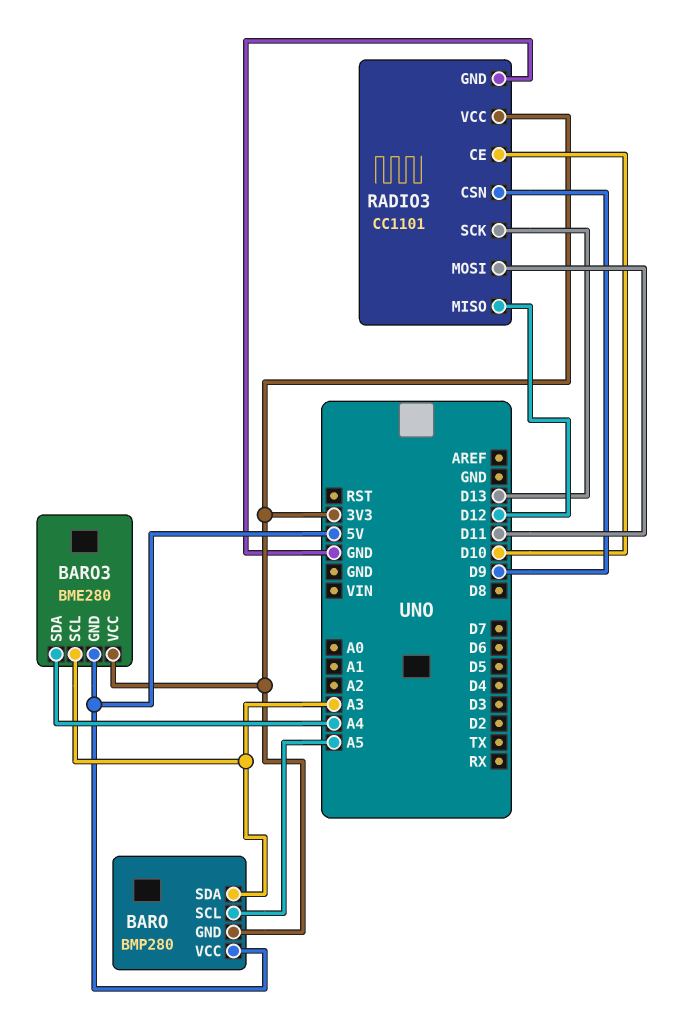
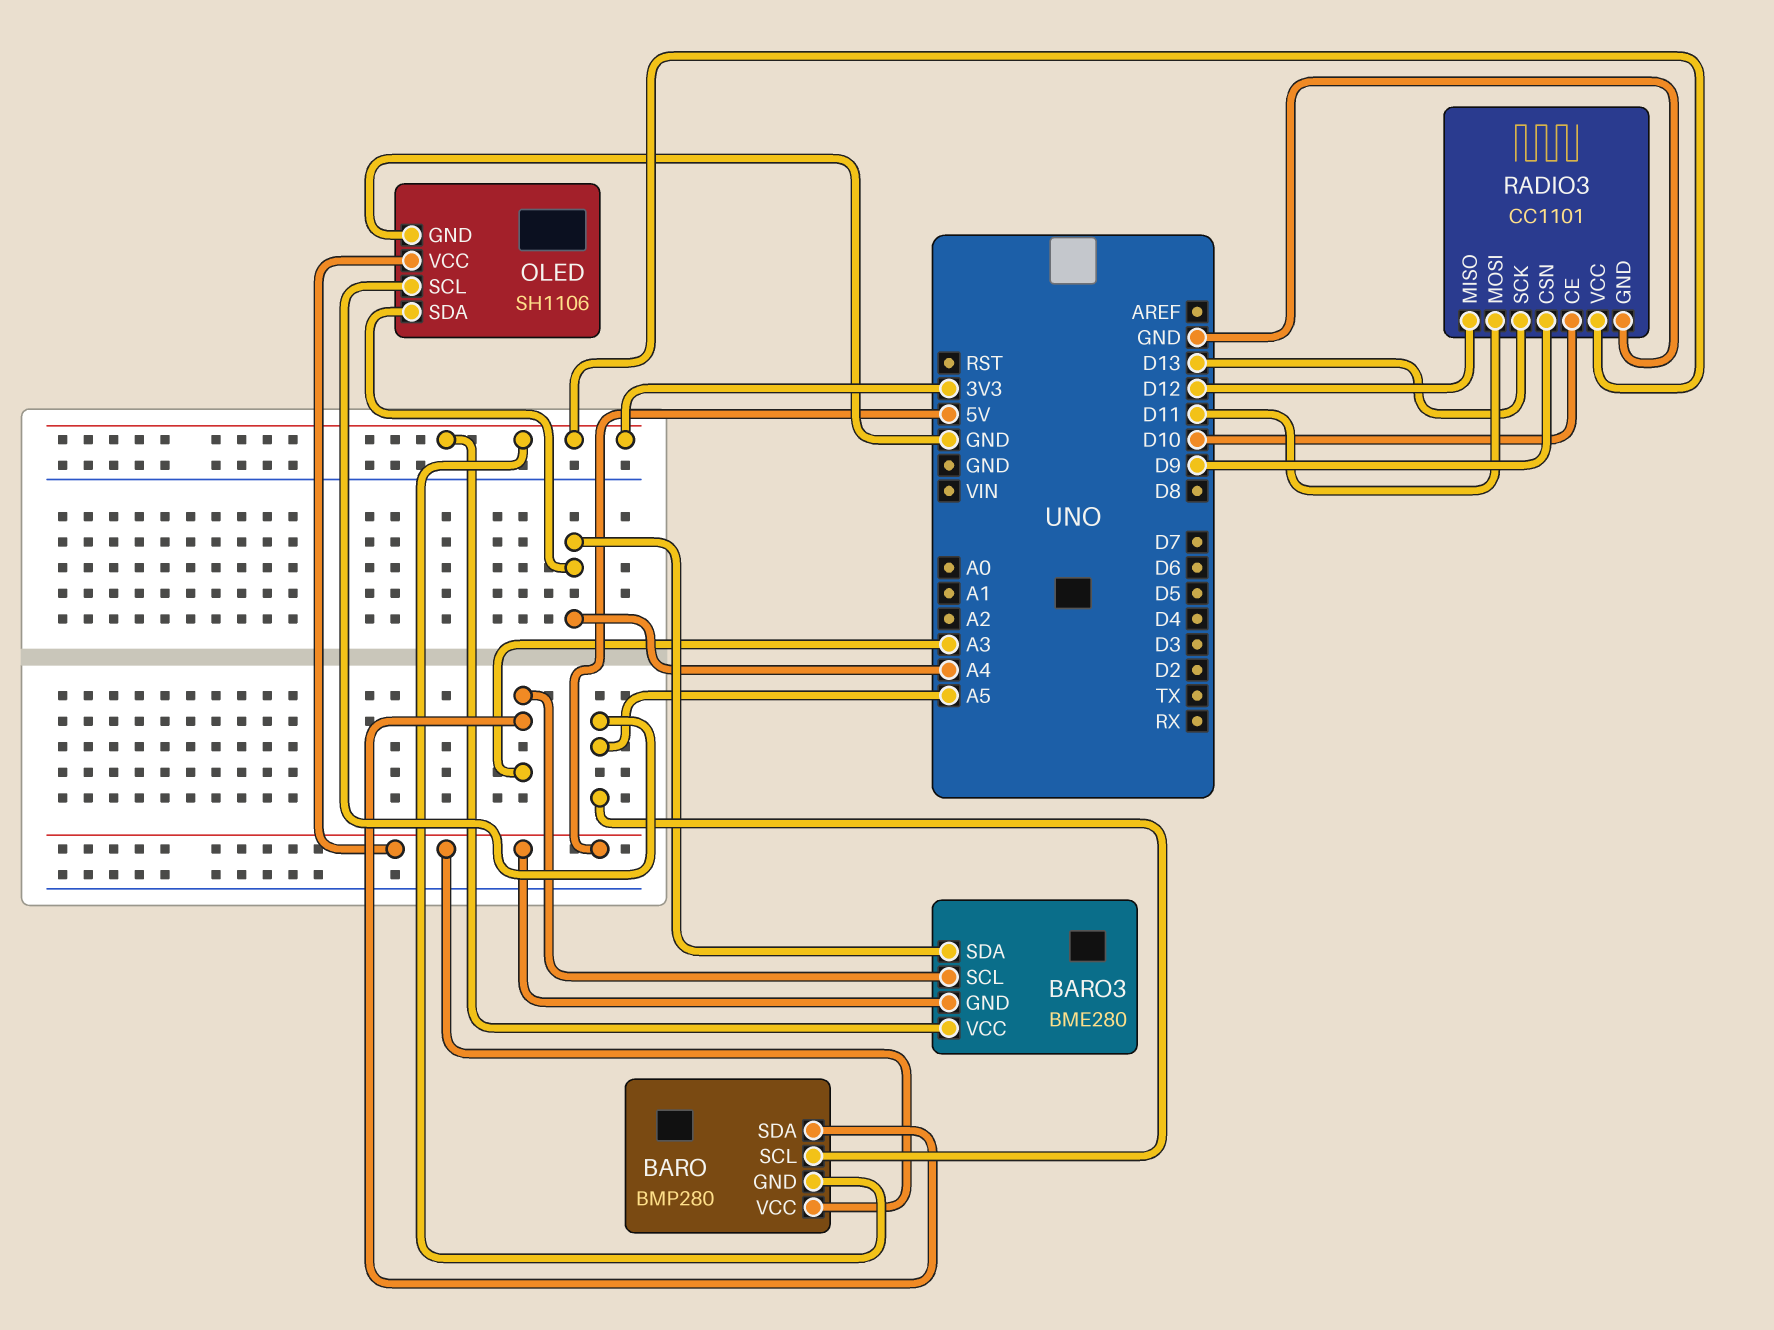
OLED: none -> SH1106
OLED pin GND: none -> GND
OLED pin SCL: none -> A5
OLED pin SDA: none -> A4
OLED pin VCC: none -> 5V

